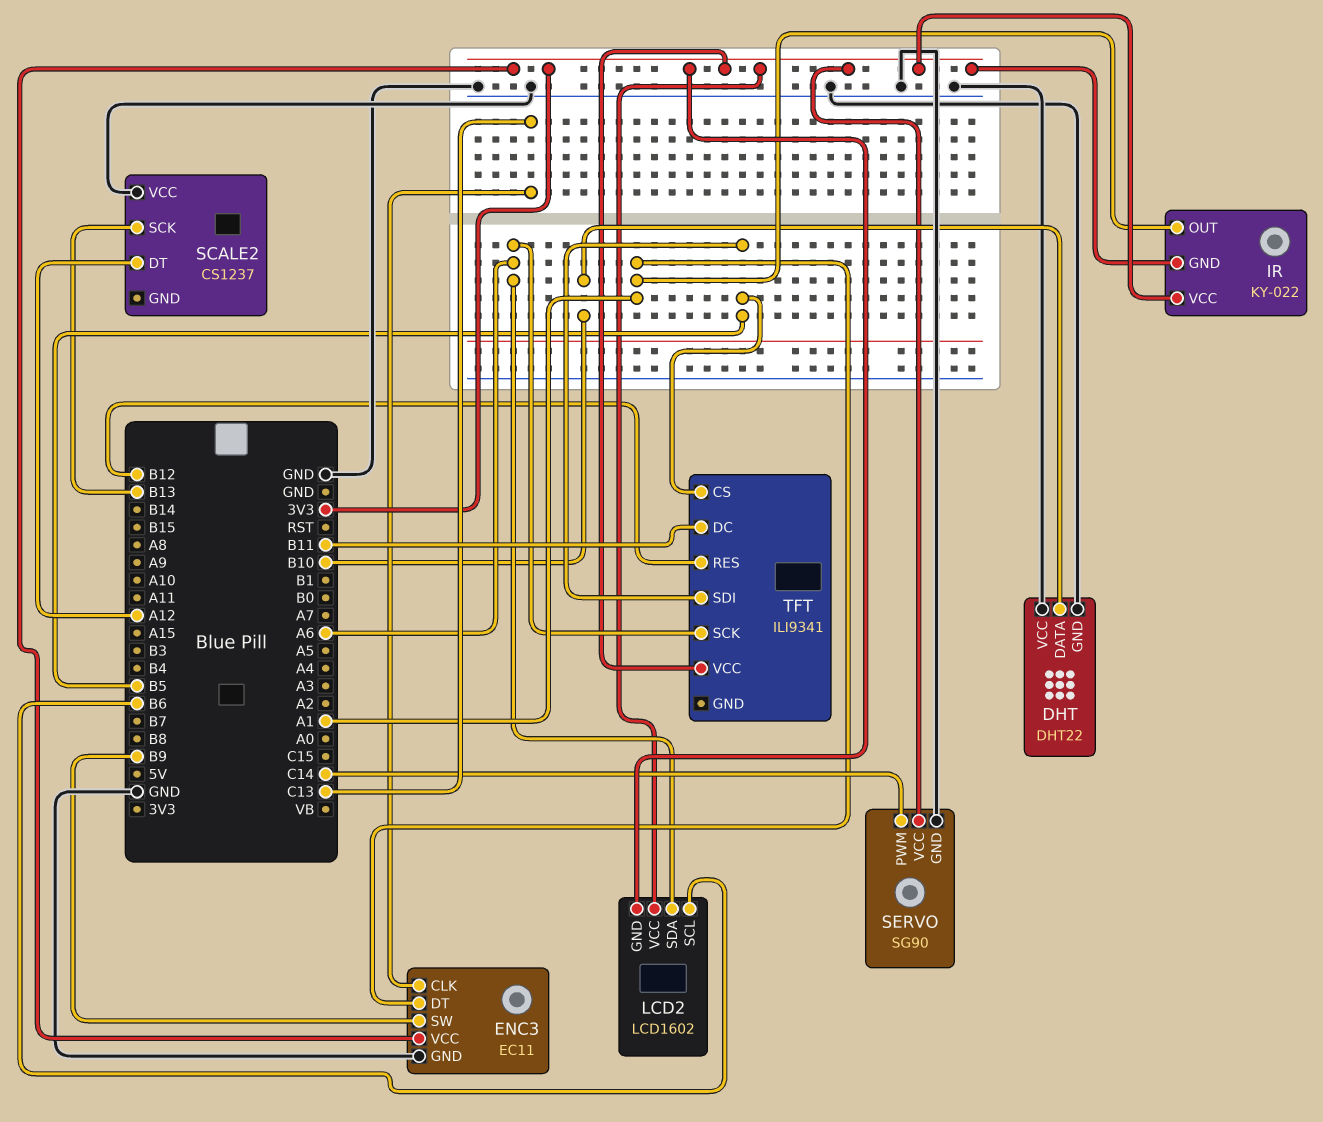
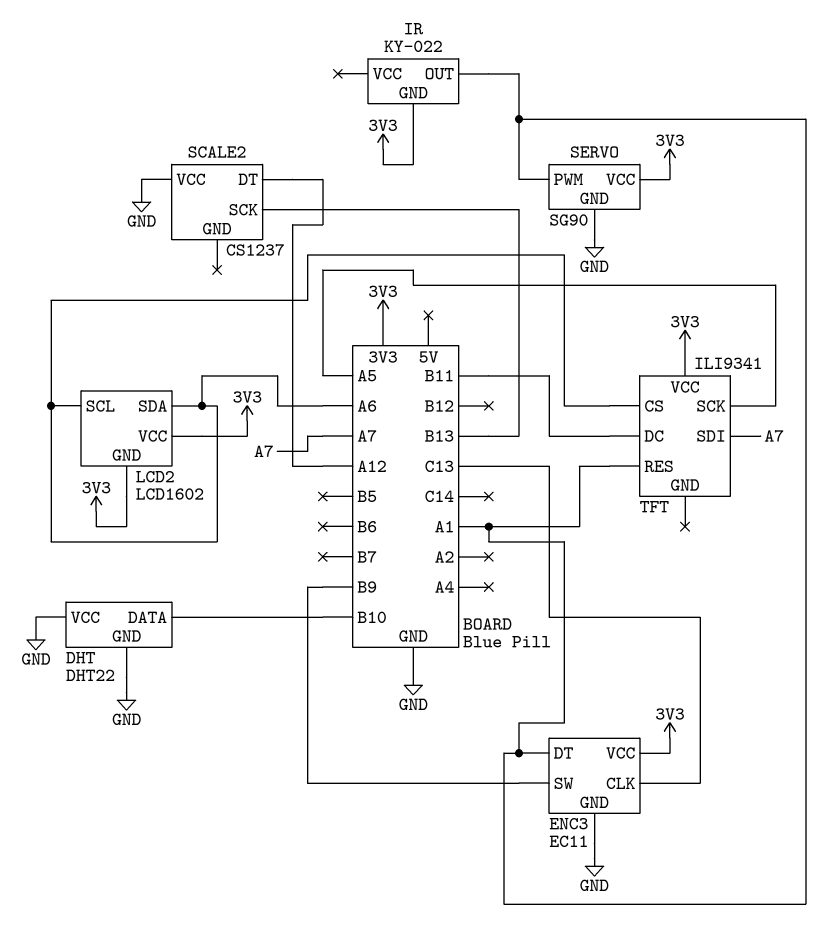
IR pin VCC: 3V3 -> none
LCD2 pin SCL: B6 -> A6
SERVO pin PWM: C14 -> A1
TFT pin CS: B5 -> A6
TFT pin RES: B12 -> A1
TFT pin SCK: A6 -> A5
TFT pin SDI: B5 -> A7

